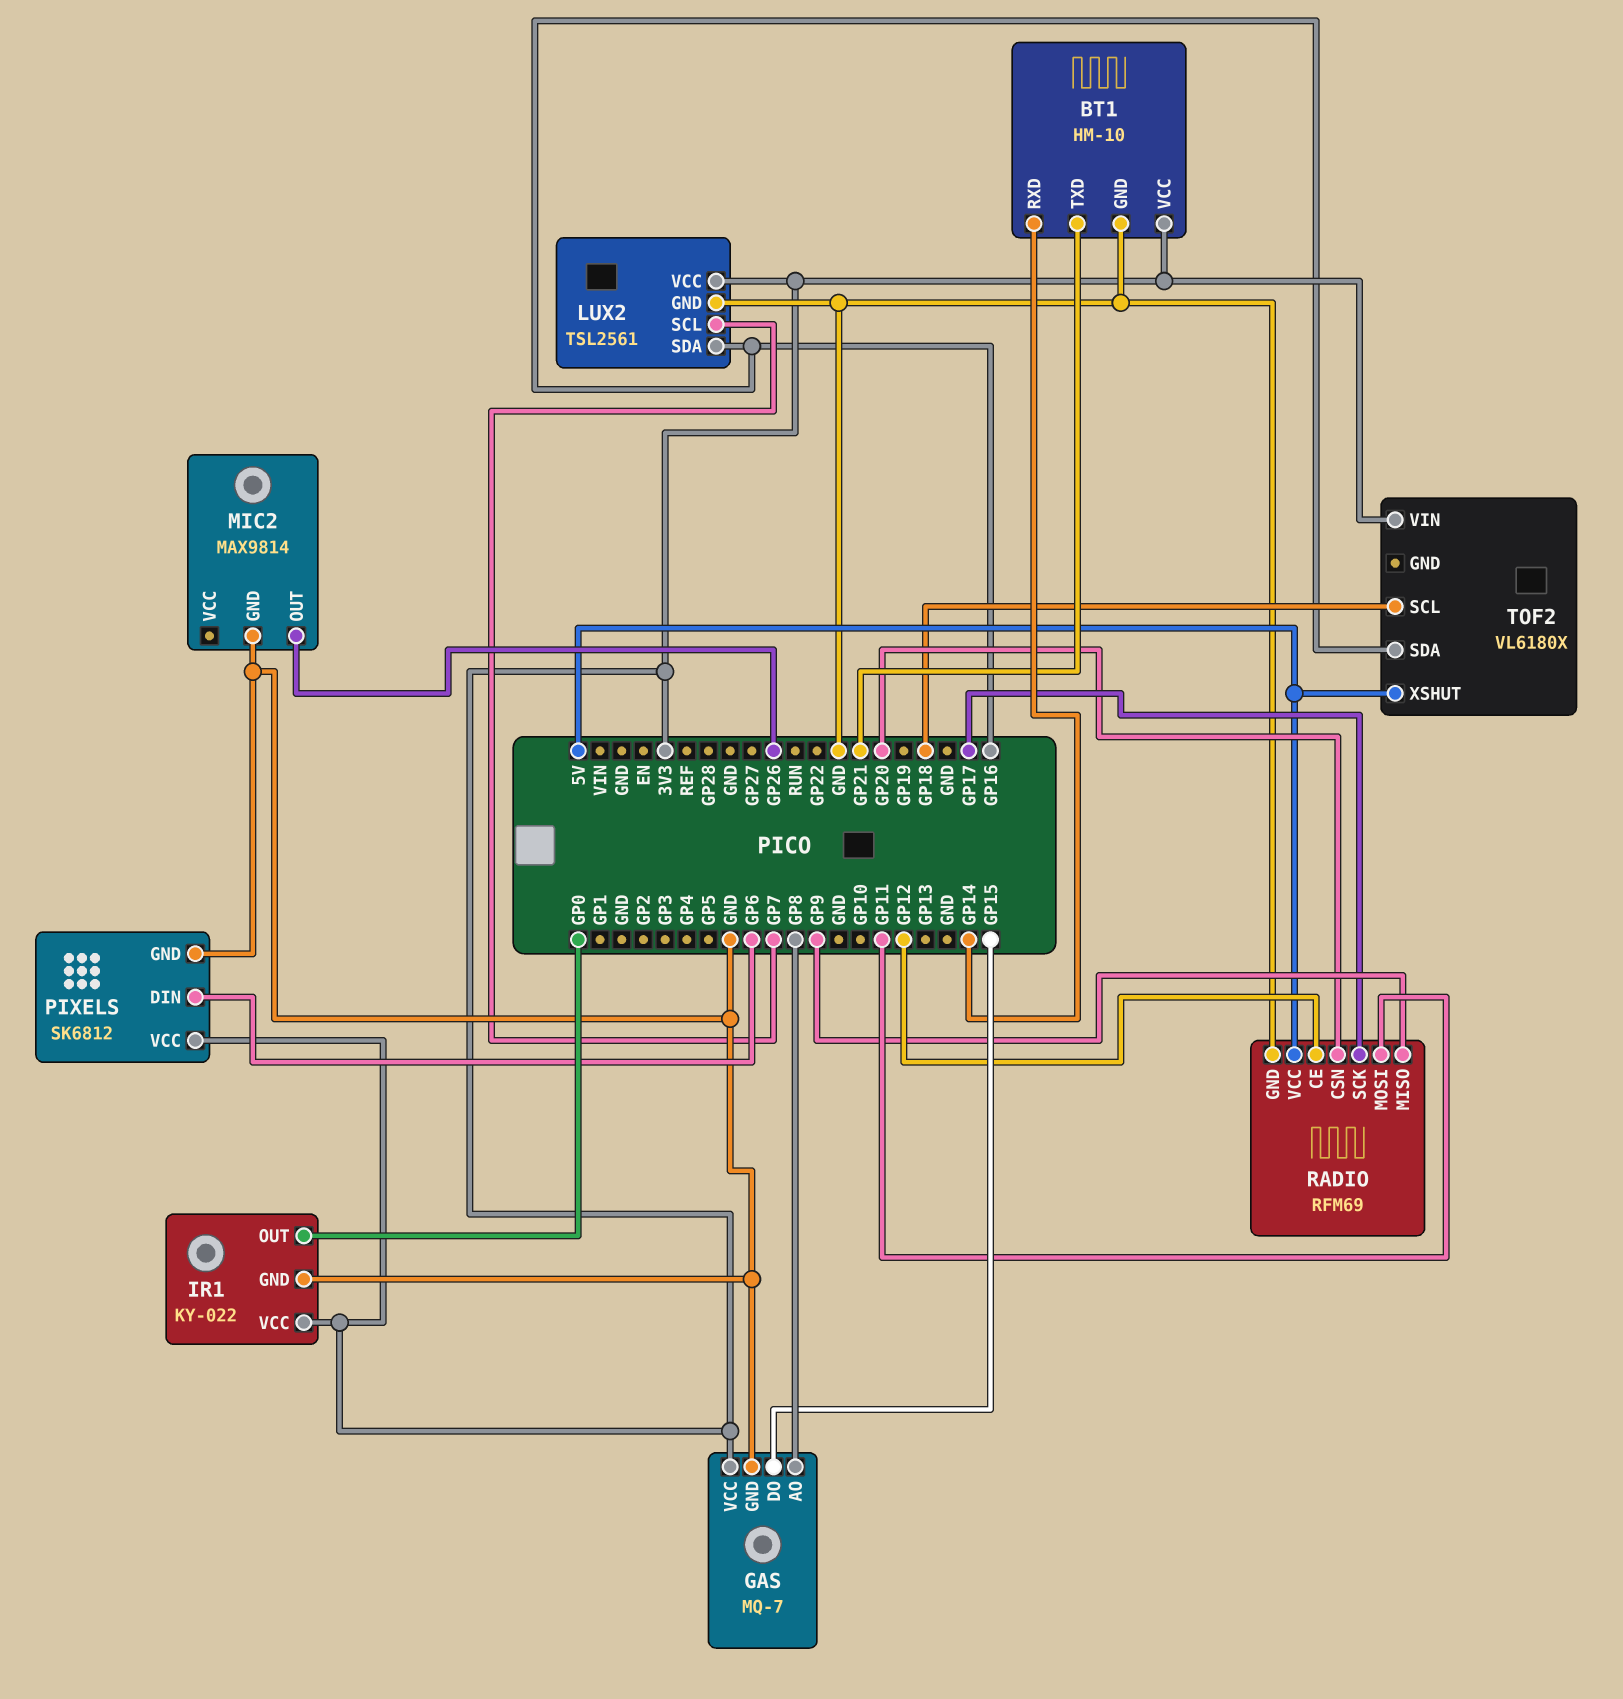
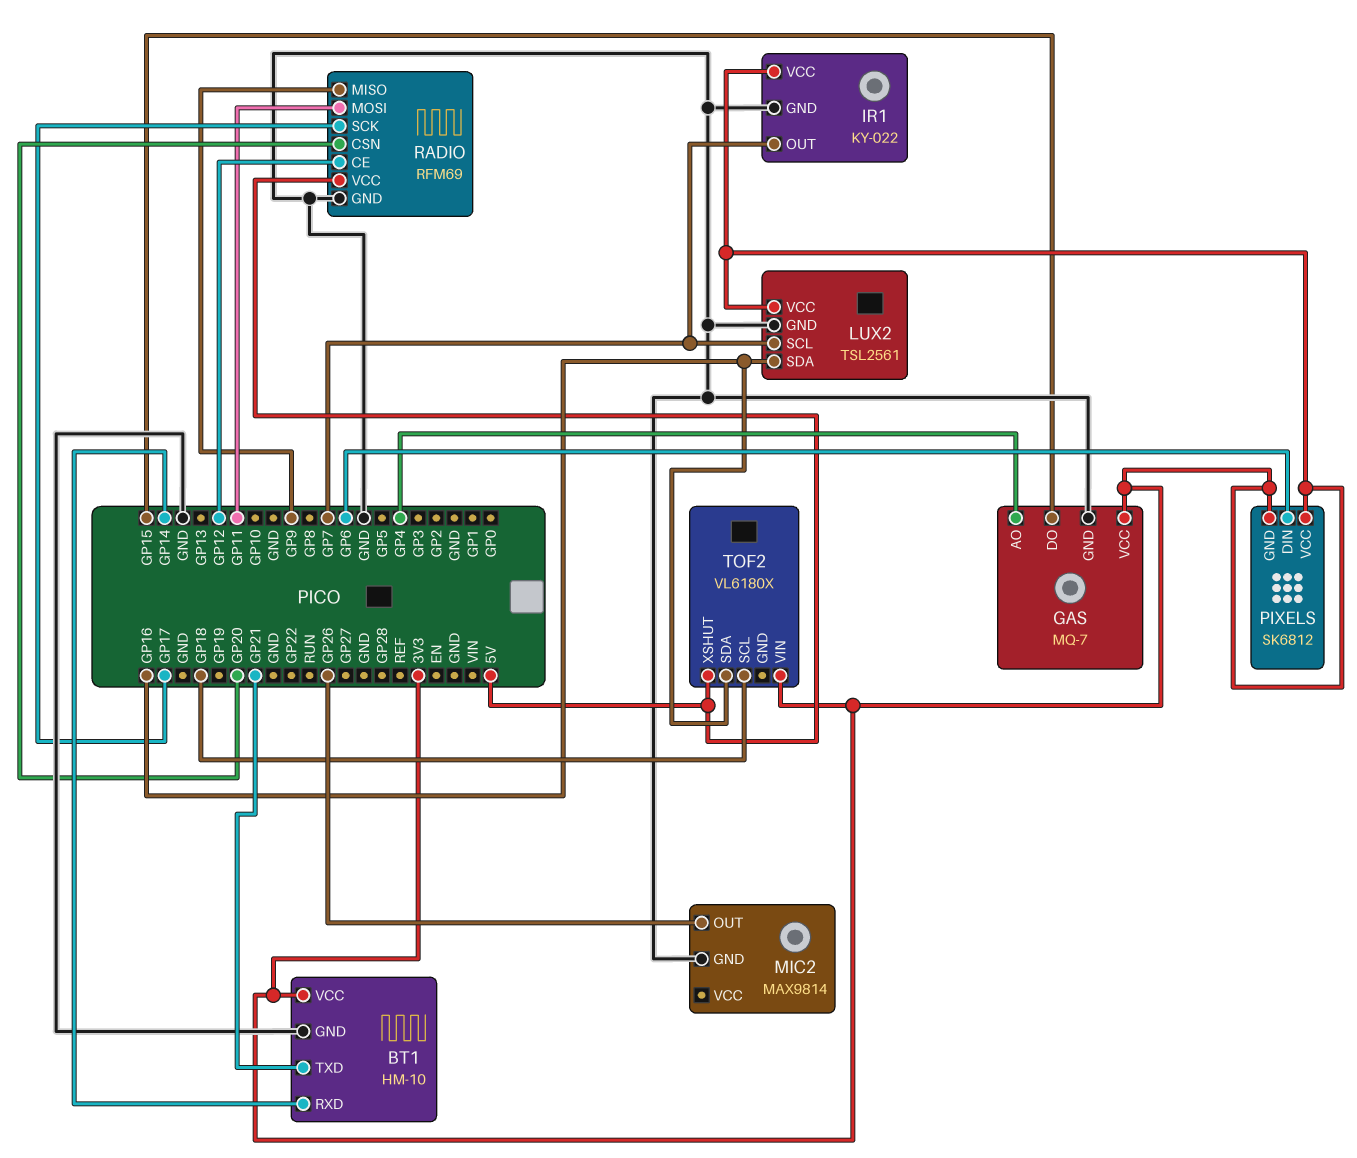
GAS pin AO: GP8 -> GP4
IR1 pin OUT: GP0 -> GP7
PIXELS pin GND: GND -> 3V3

